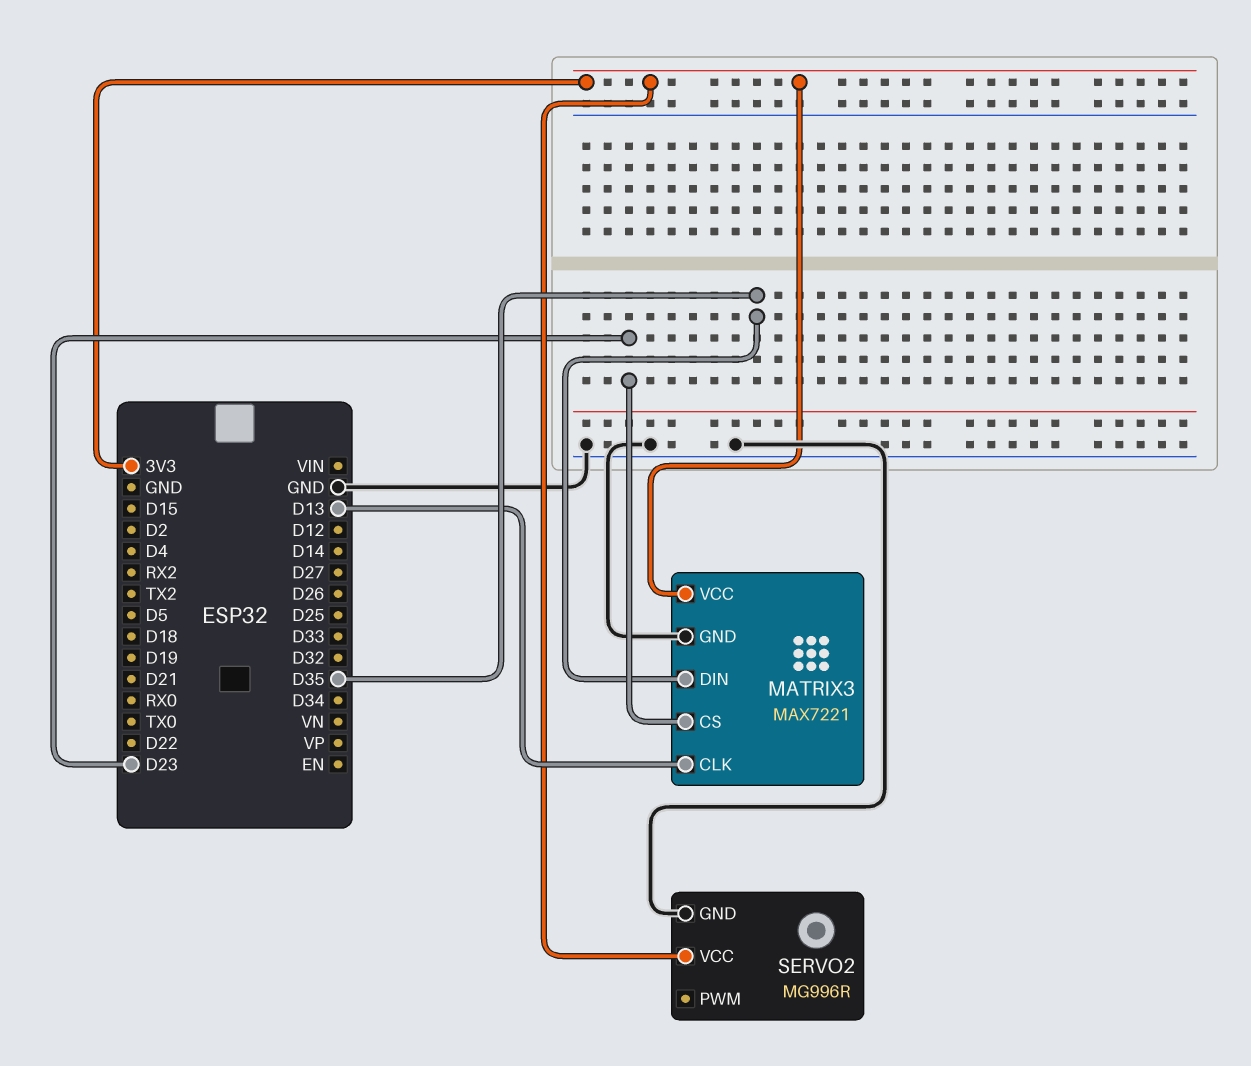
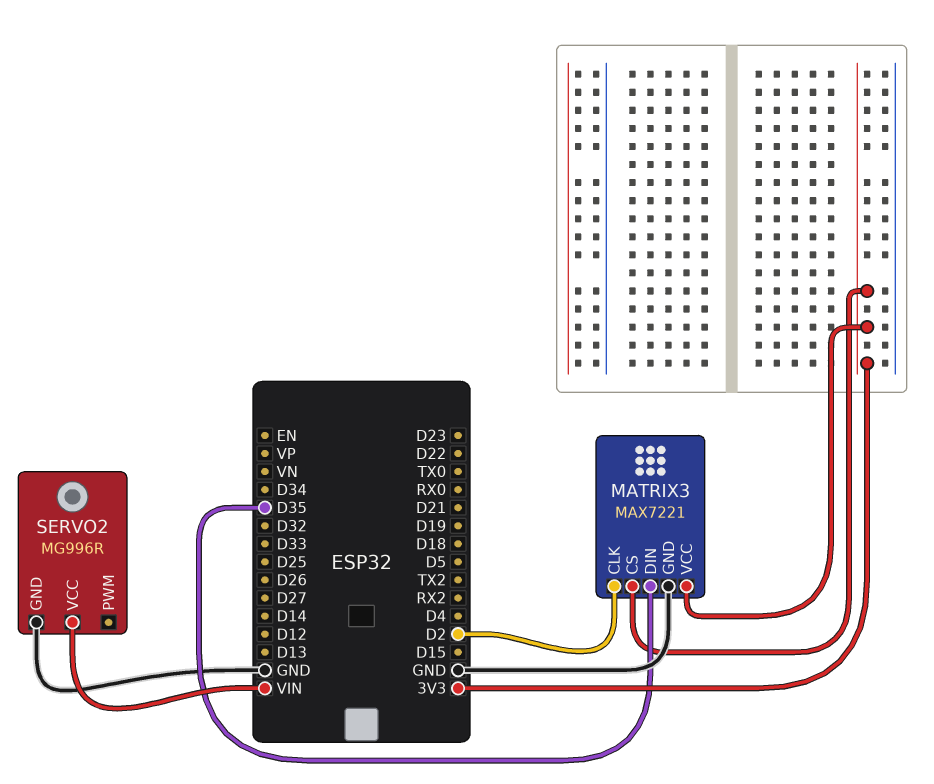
MATRIX3 pin CLK: D13 -> D2
MATRIX3 pin CS: D23 -> 3V3
SERVO2 pin VCC: 3V3 -> VIN

